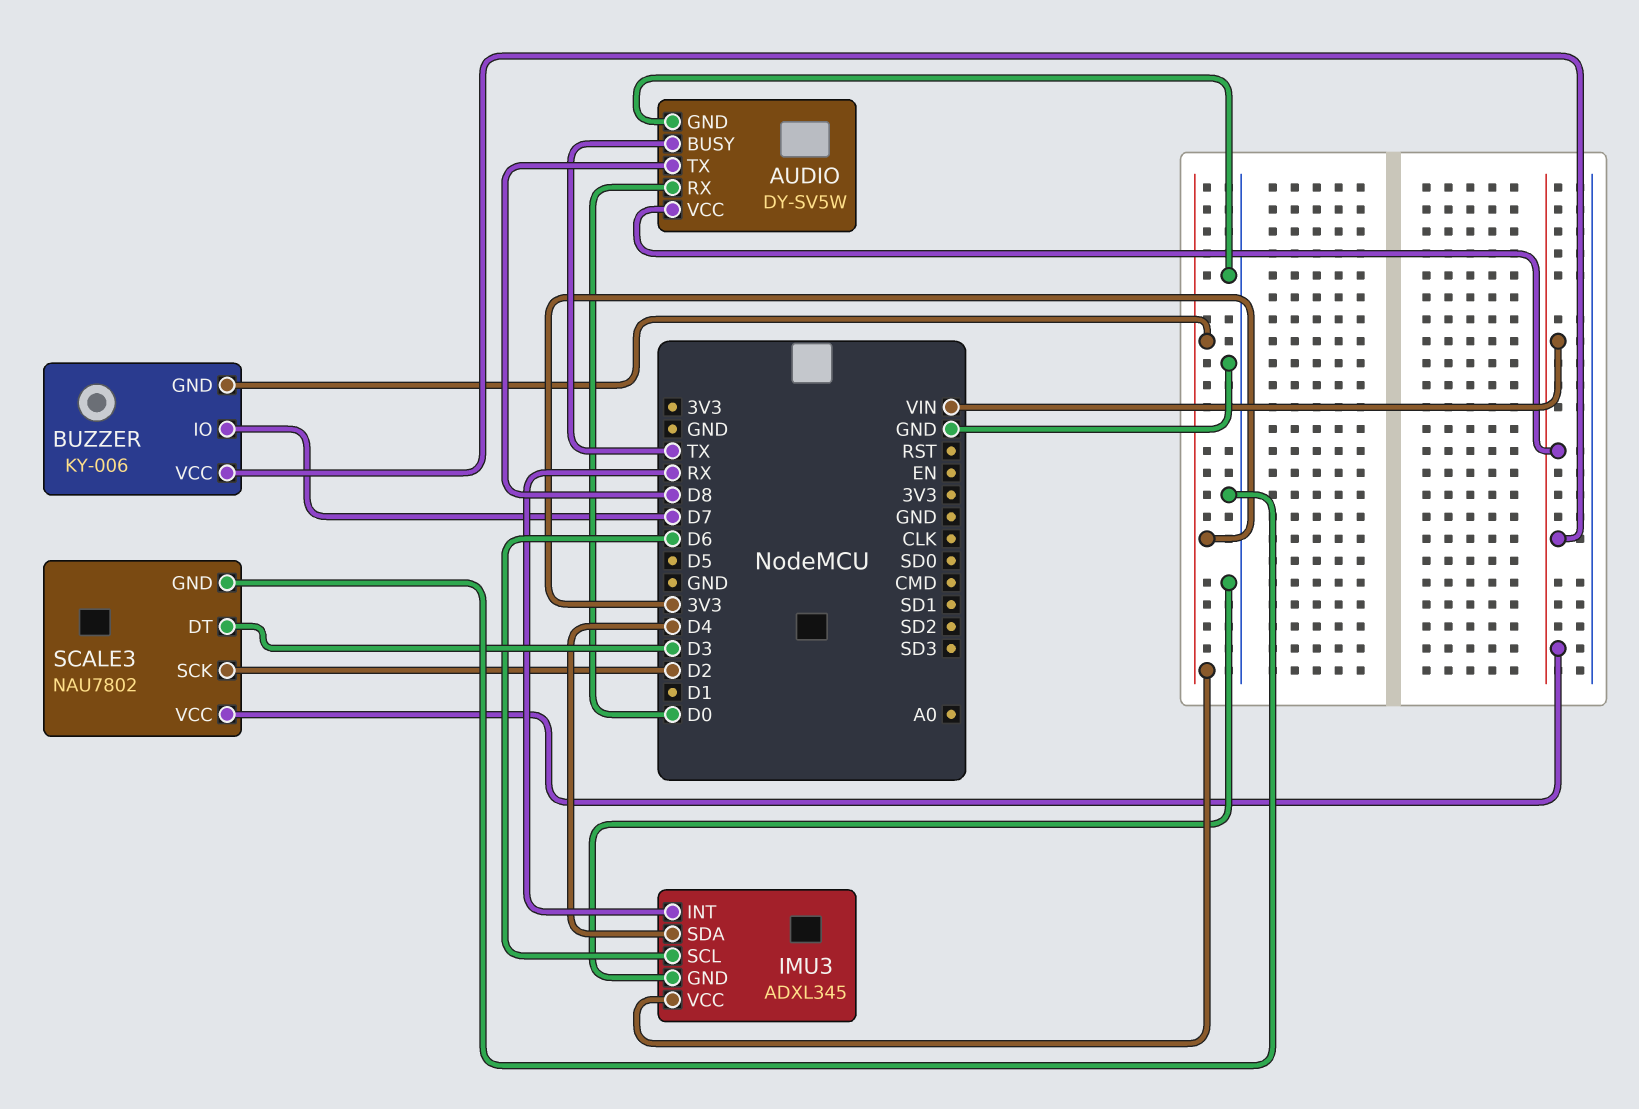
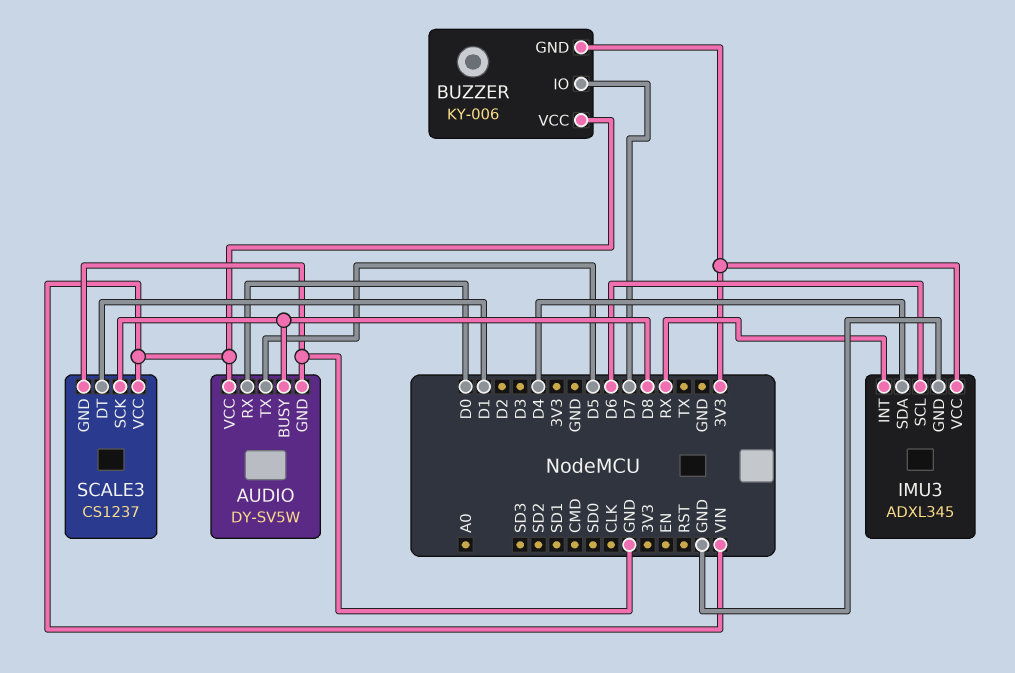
AUDIO pin BUSY: TX -> D8
AUDIO pin TX: D8 -> D5
SCALE3: NAU7802 -> CS1237
SCALE3 pin DT: D3 -> D1
SCALE3 pin SCK: D2 -> D8

